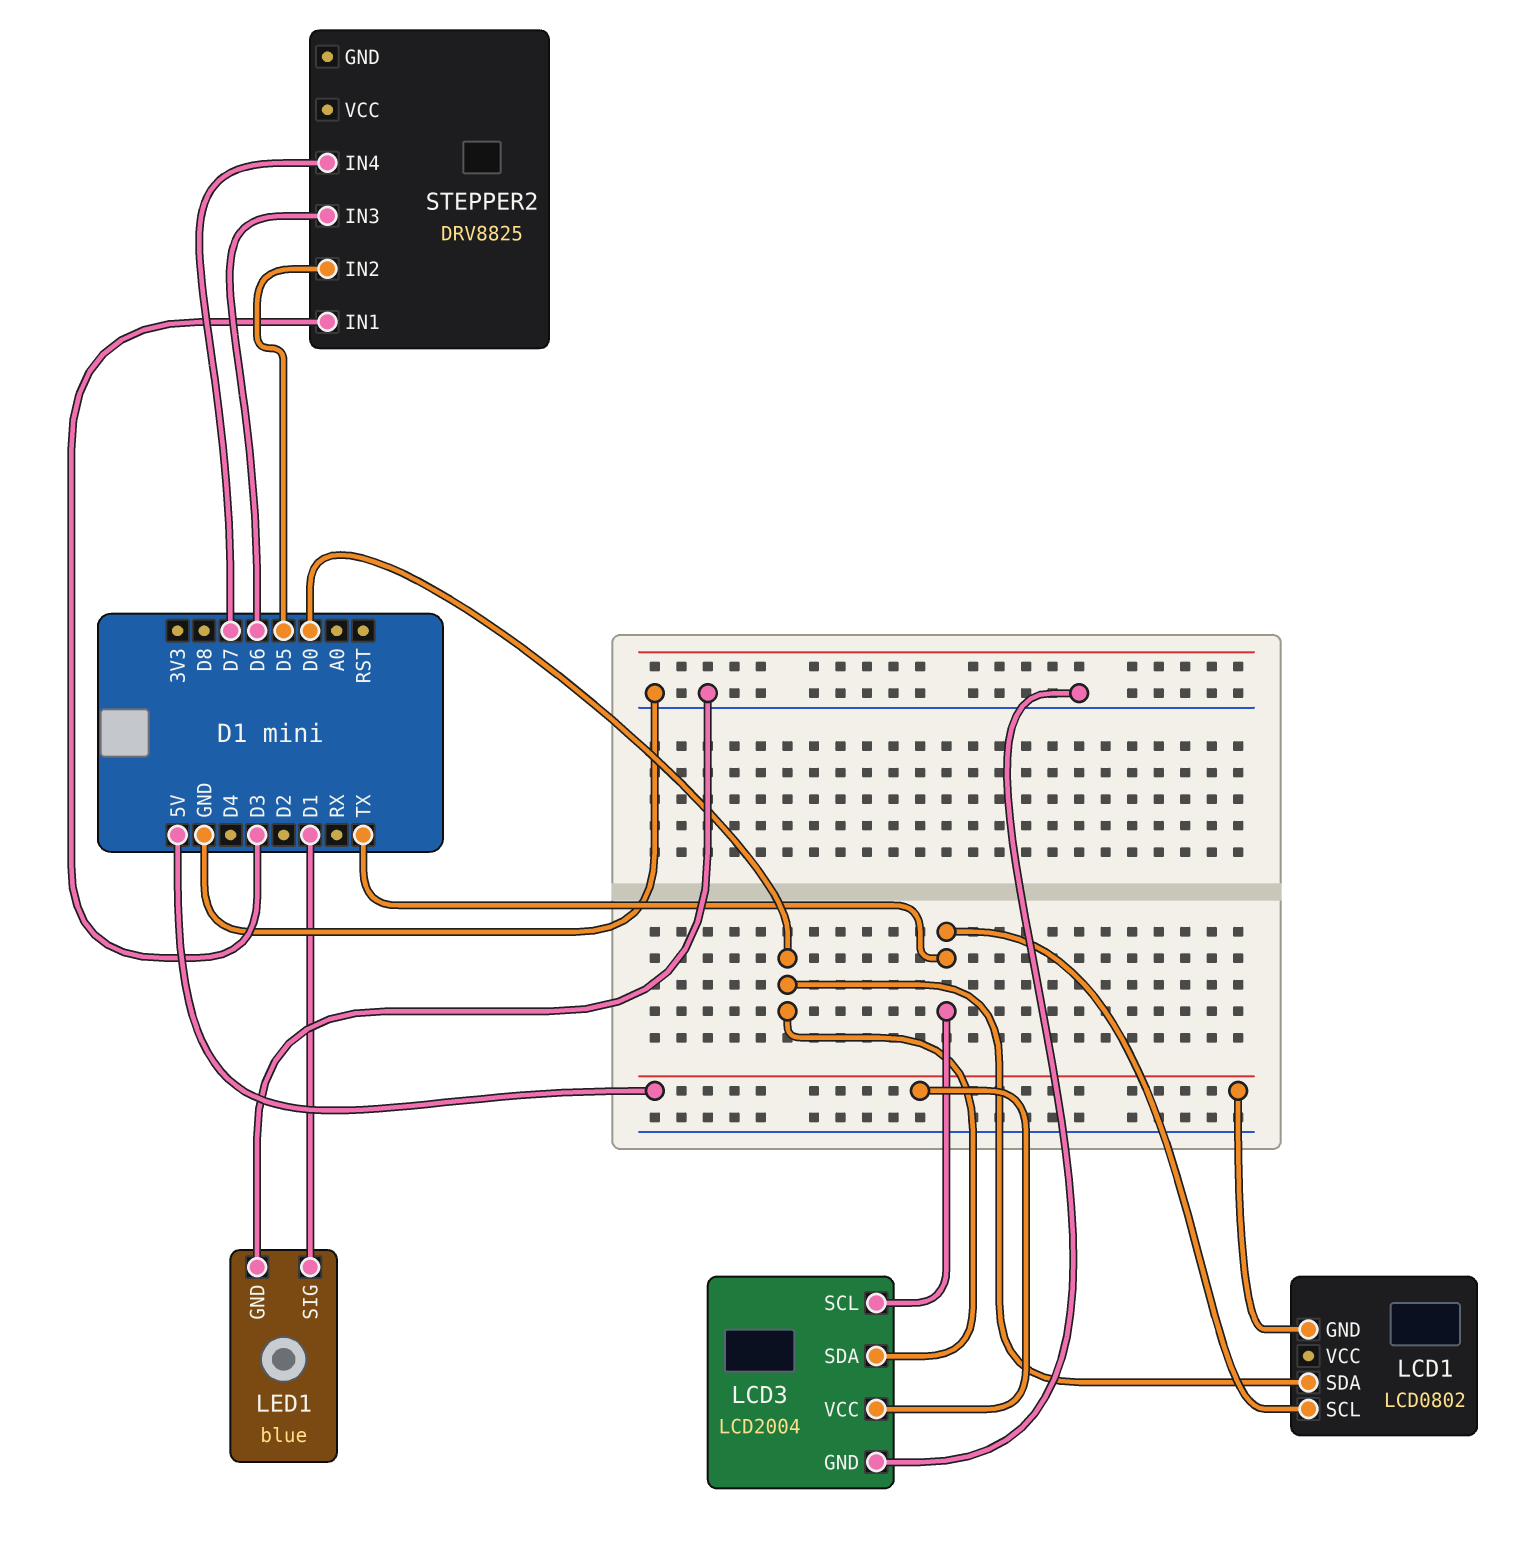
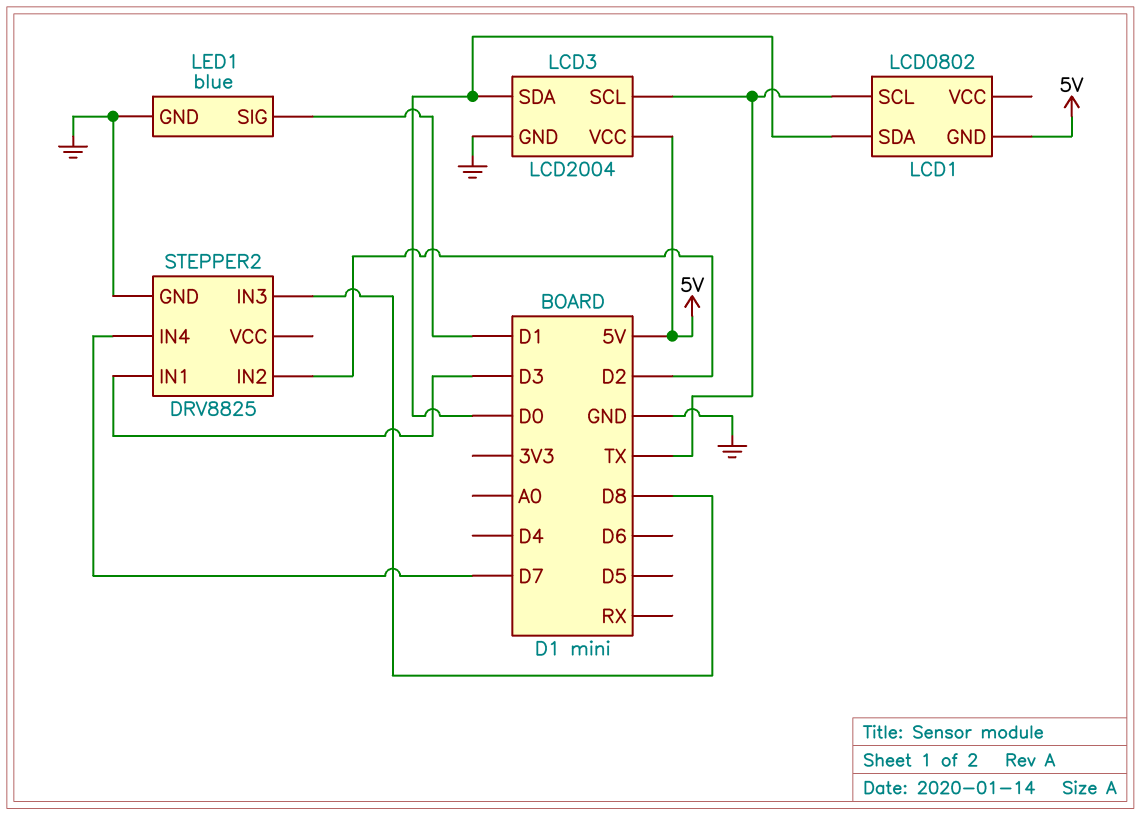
STEPPER2 pin GND: none -> GND
STEPPER2 pin IN2: D5 -> D2
STEPPER2 pin IN3: D6 -> D8

